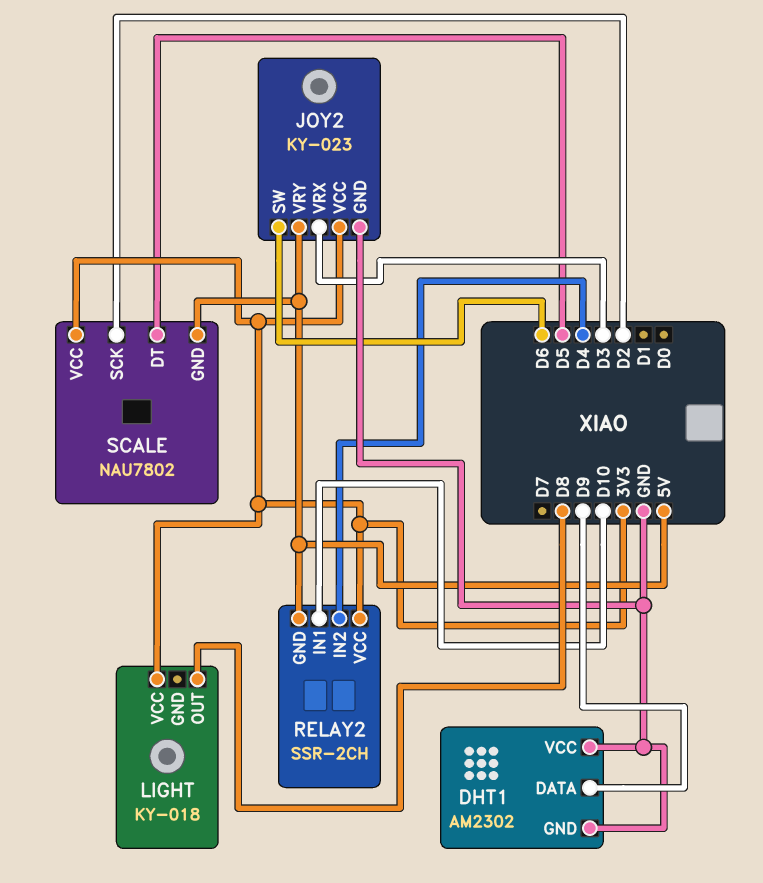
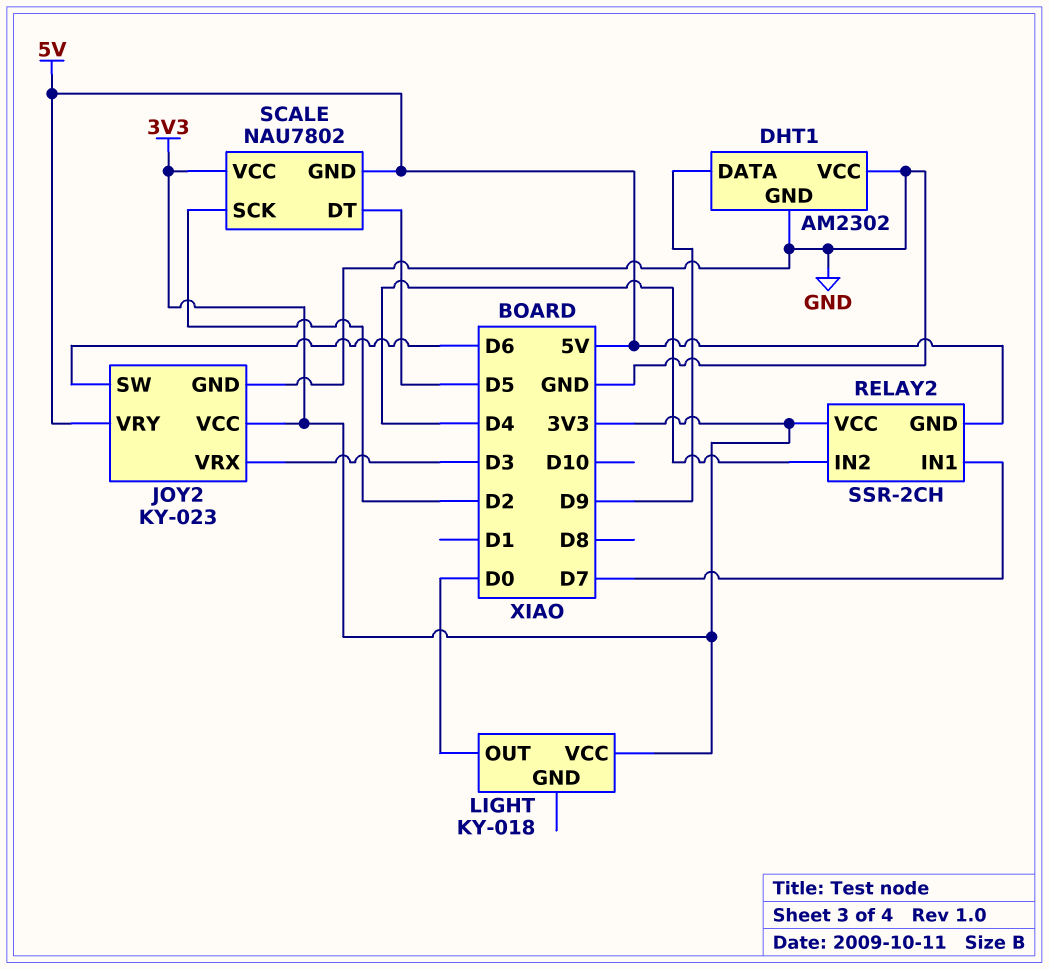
LIGHT pin OUT: D8 -> D0
RELAY2 pin IN1: D10 -> D7

